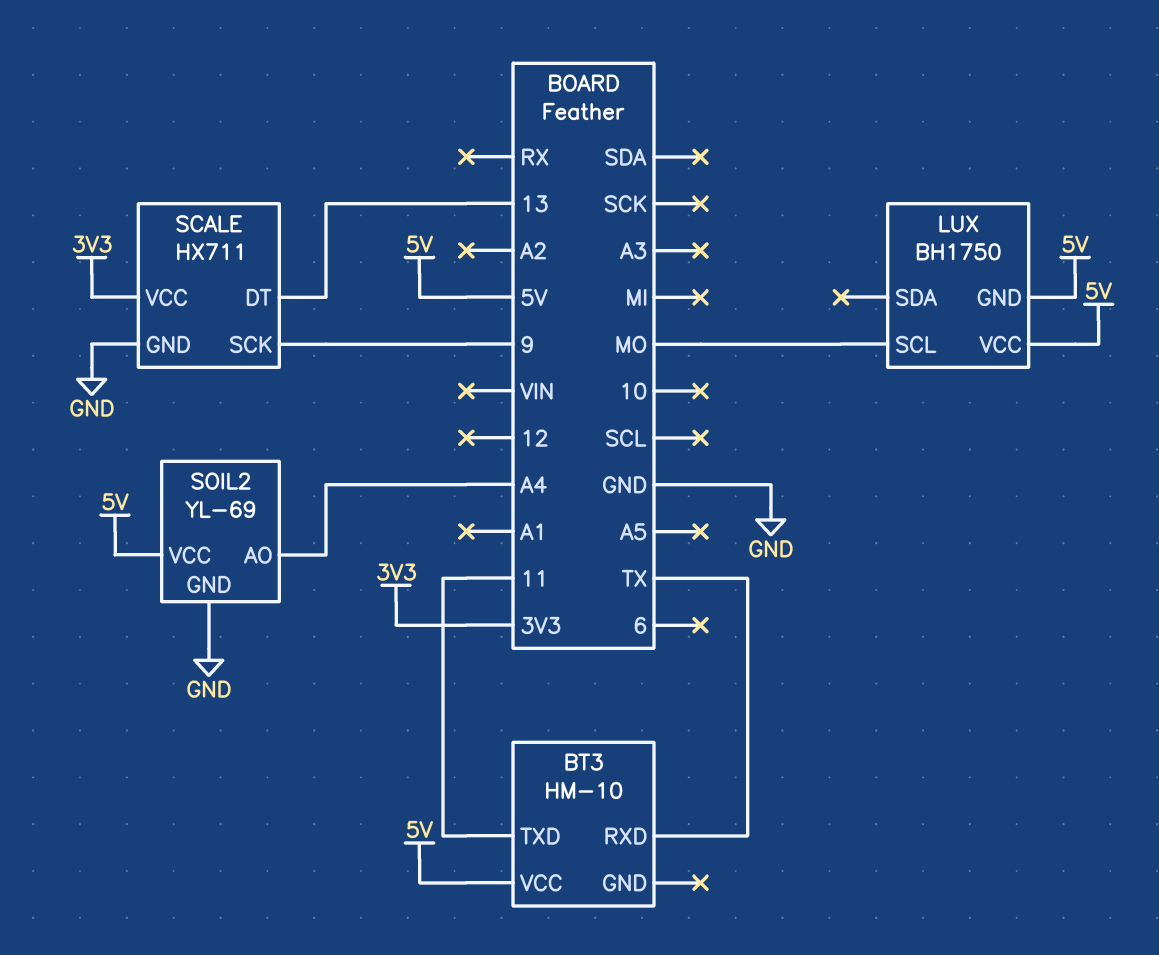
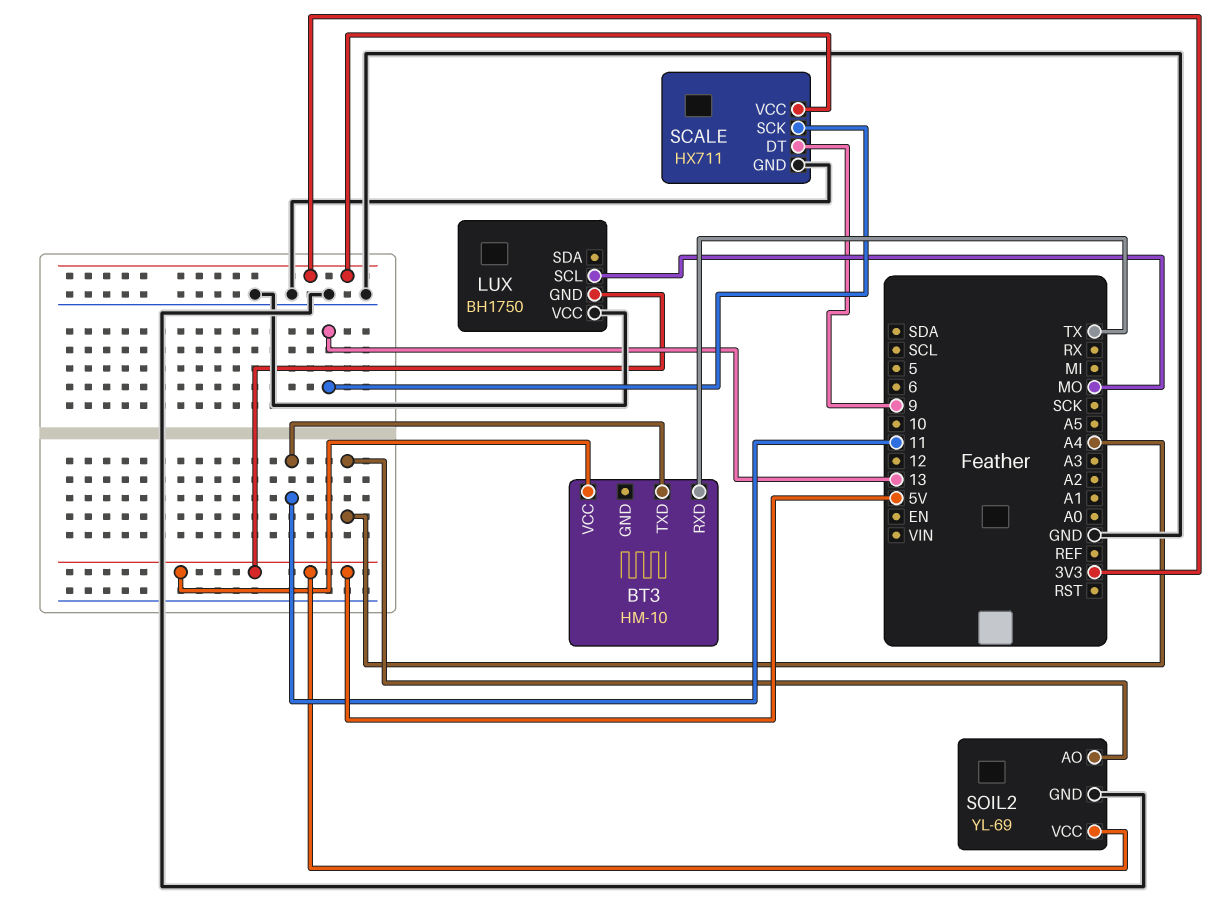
LUX pin VCC: 5V -> GND
SCALE pin DT: 13 -> 9
SCALE pin SCK: 9 -> 13

